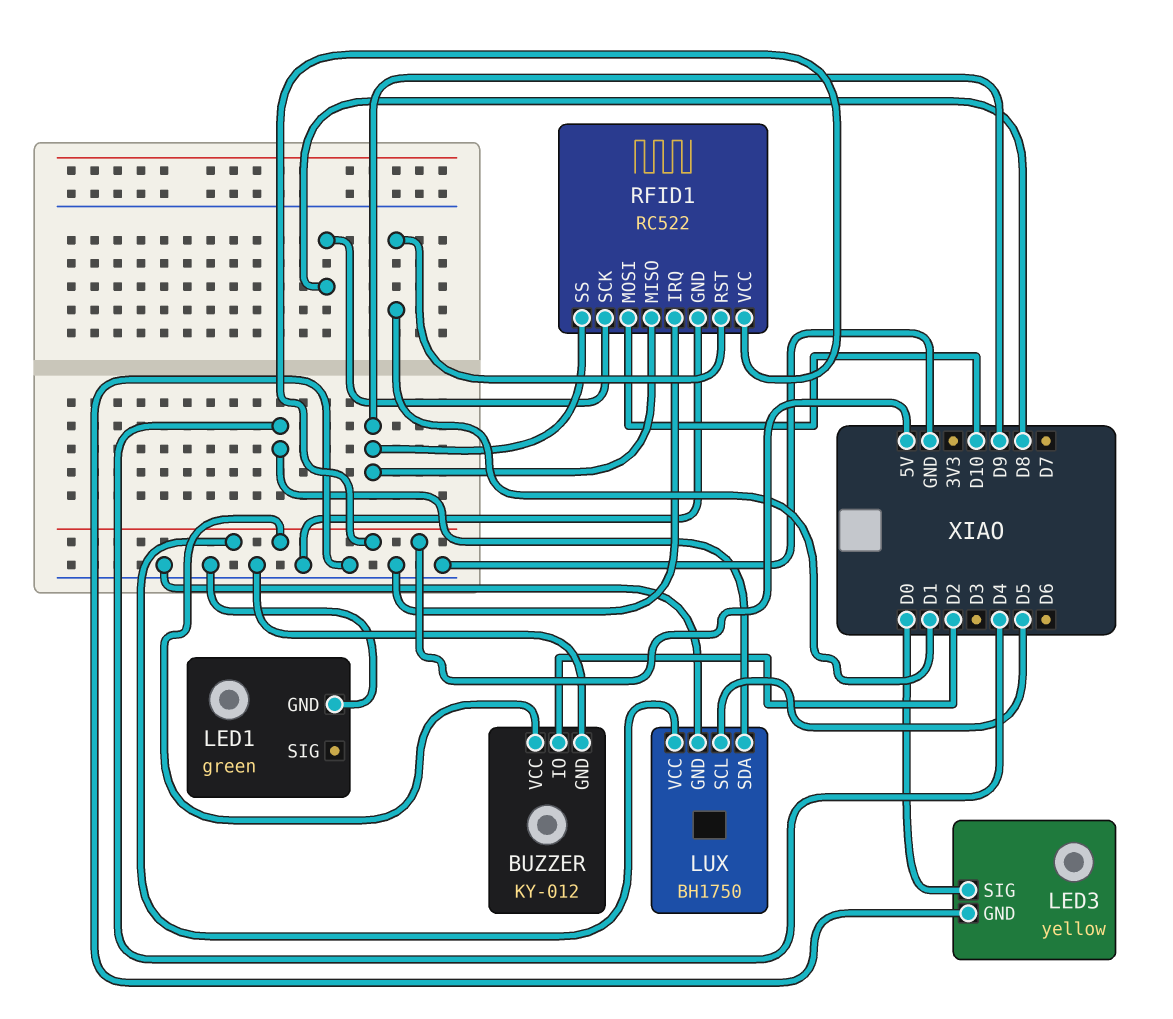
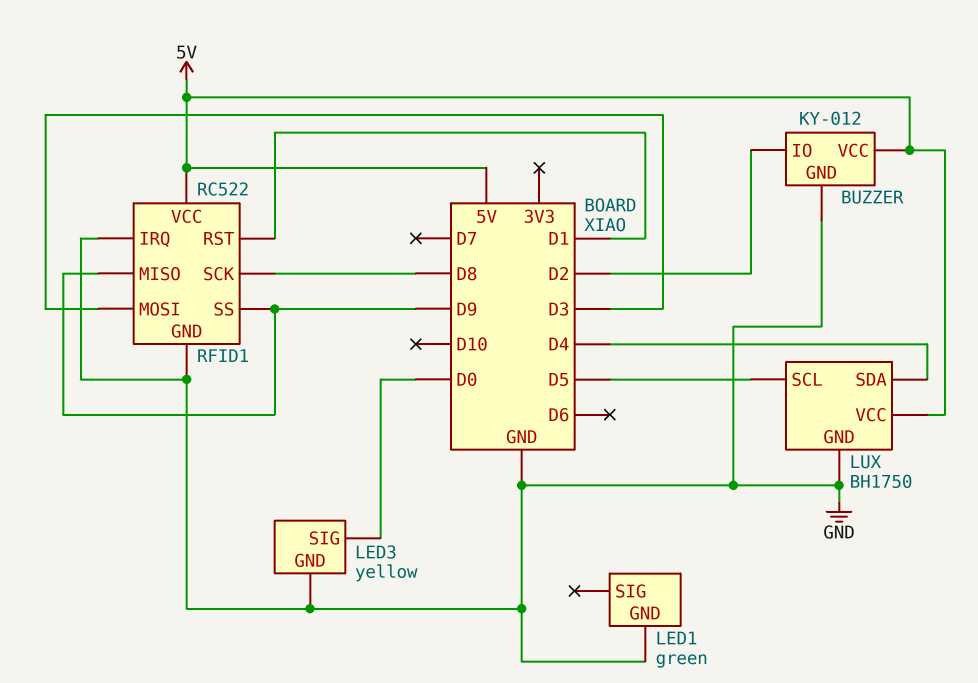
RFID1 pin MOSI: D10 -> D3

